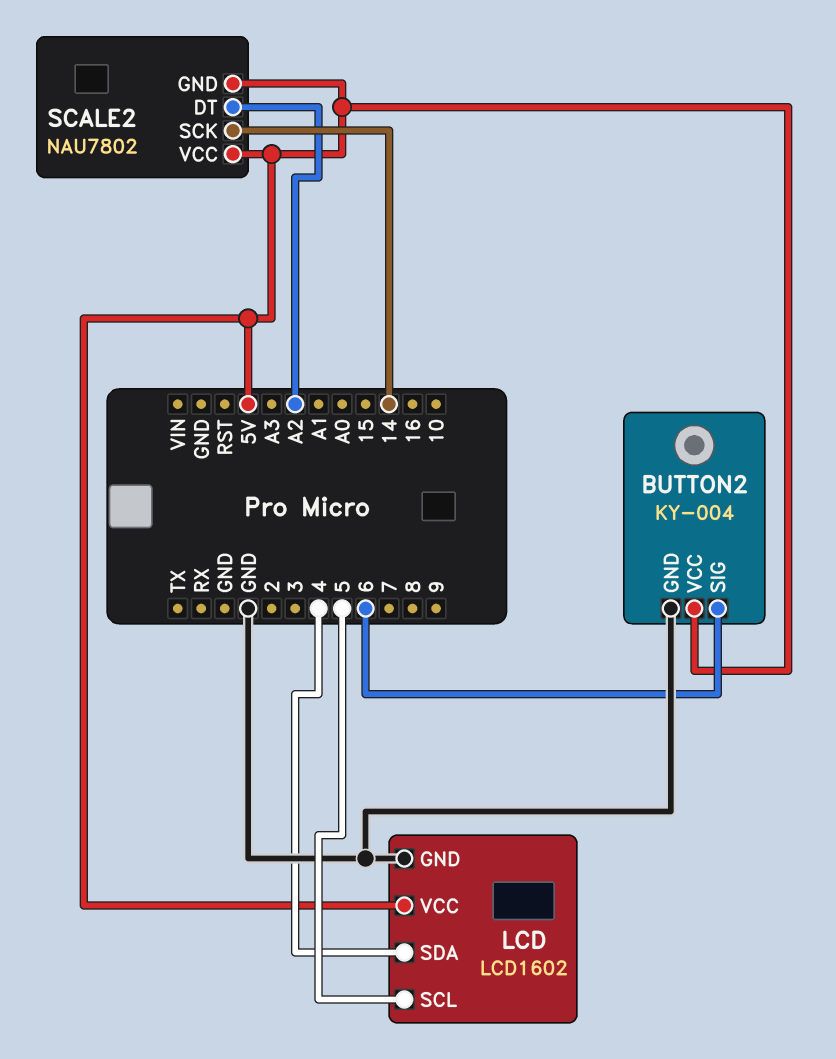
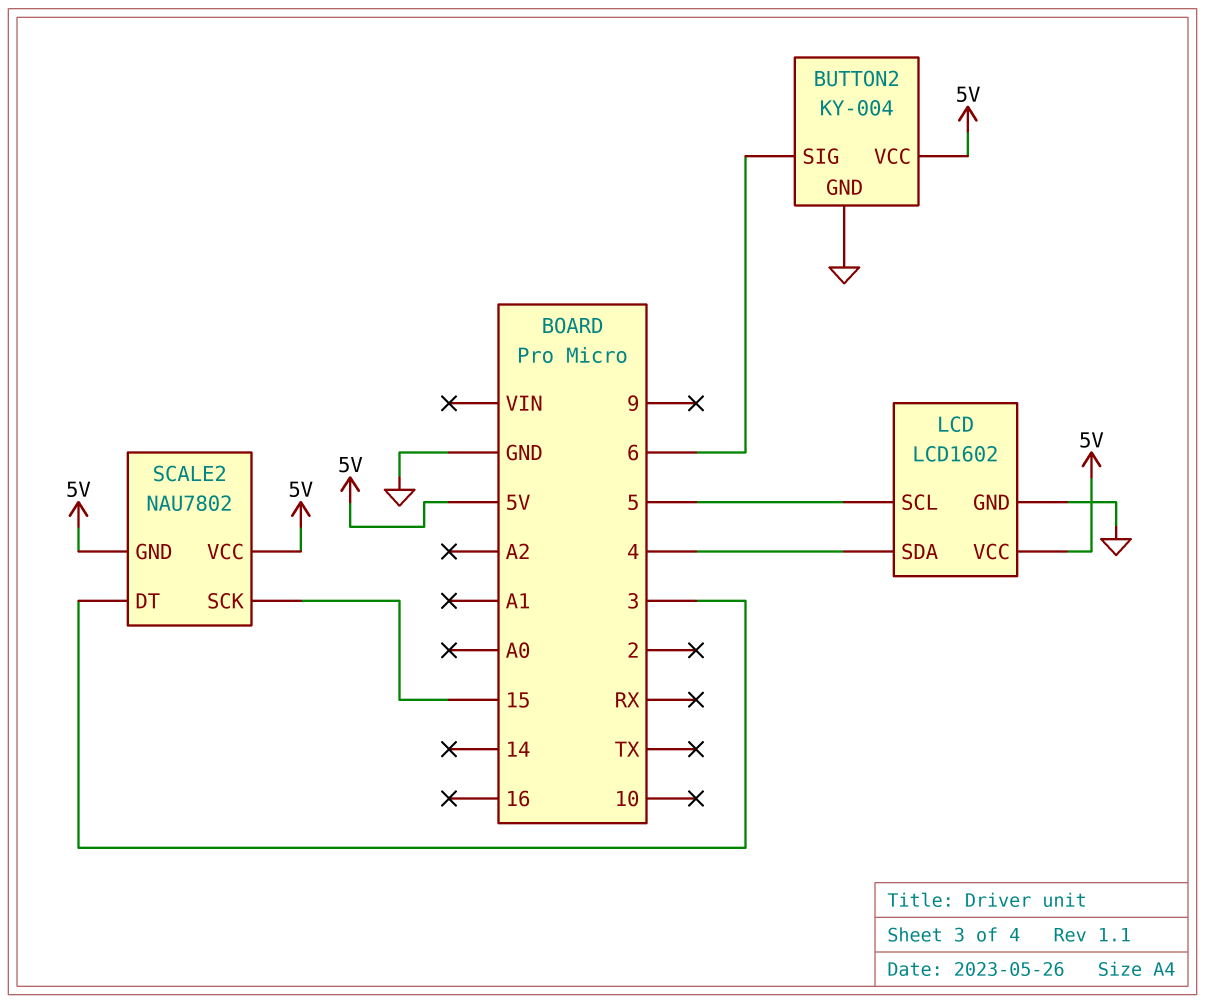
SCALE2 pin DT: A2 -> 3
SCALE2 pin SCK: 14 -> 15

